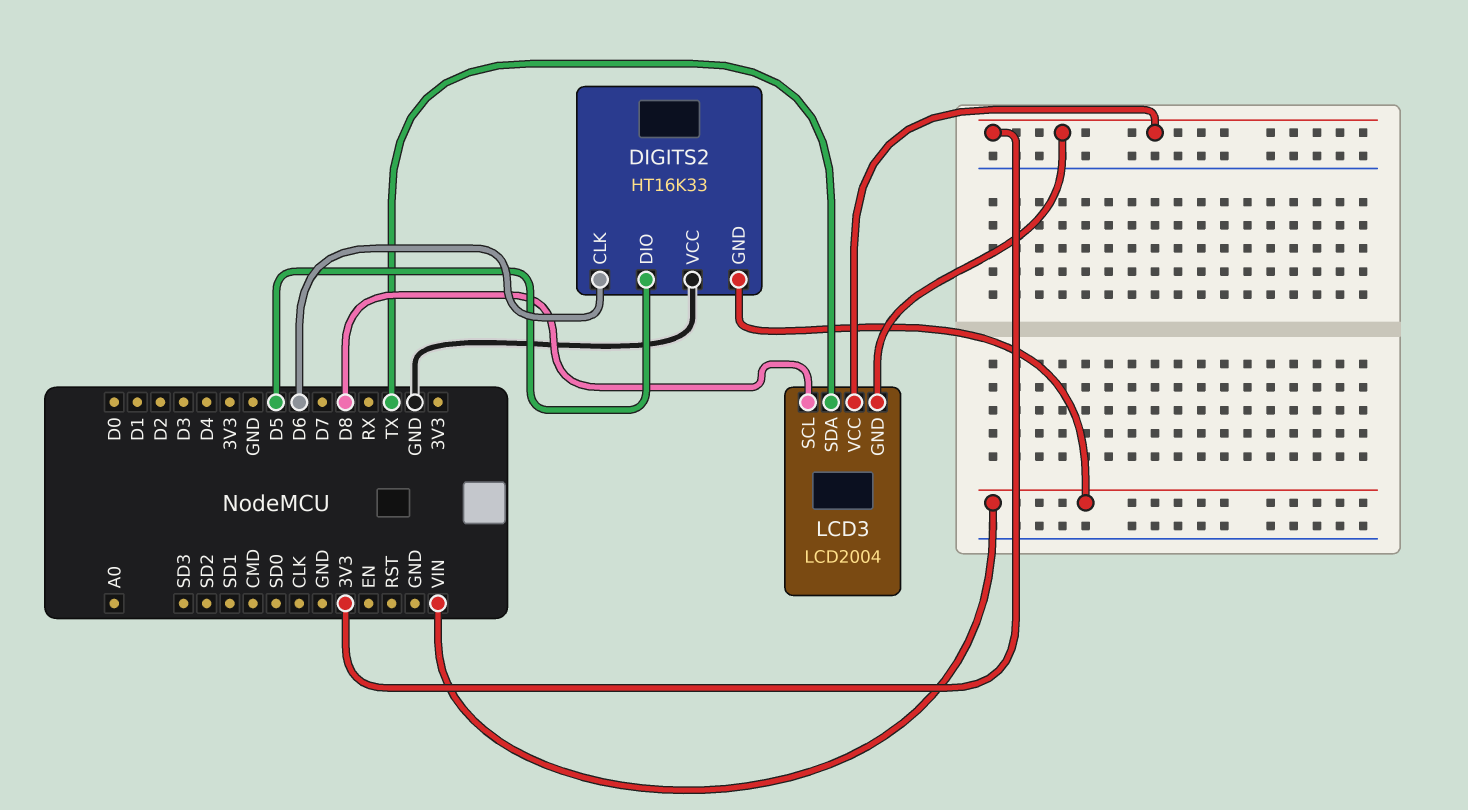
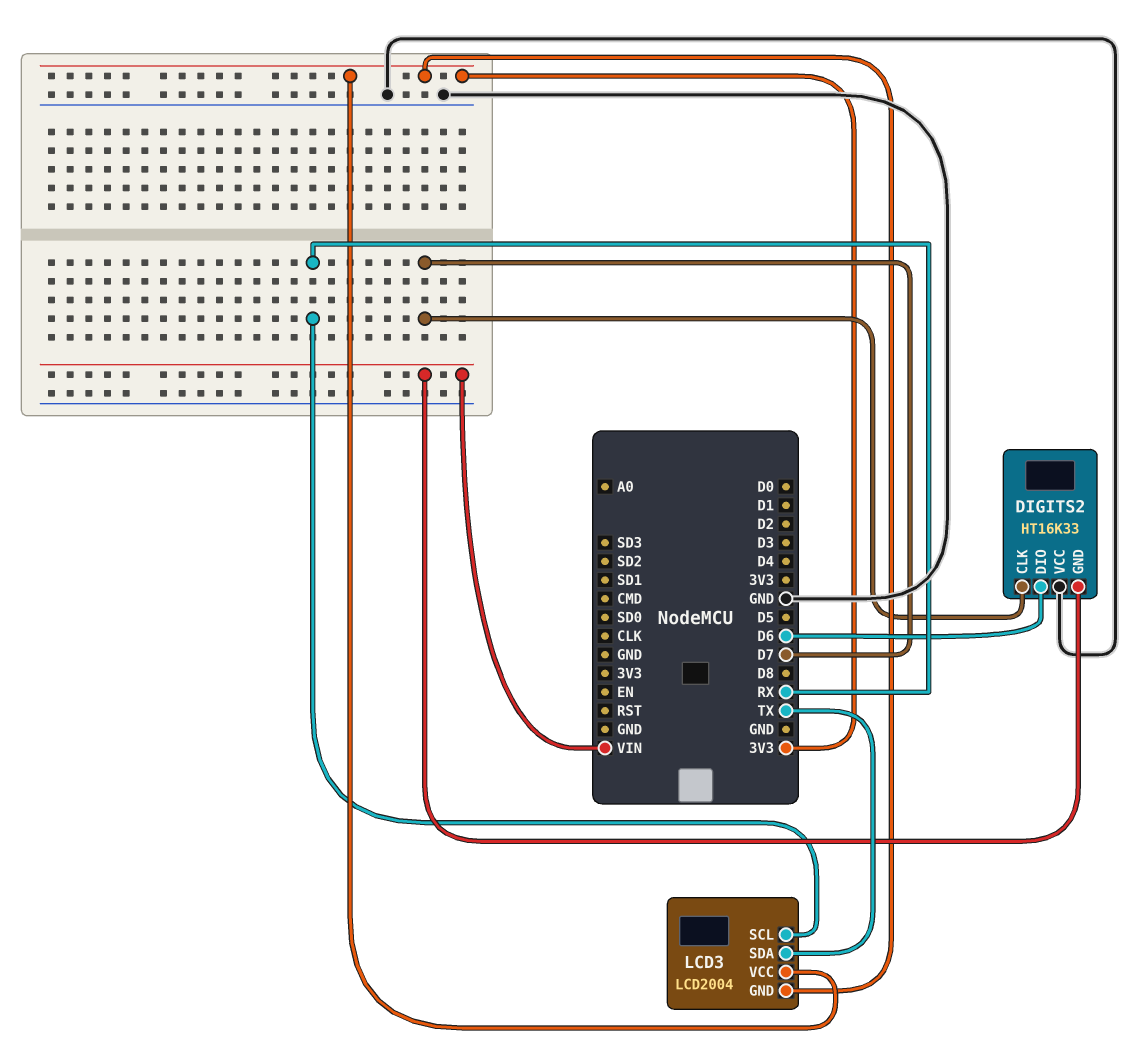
DIGITS2 pin CLK: D6 -> D7
DIGITS2 pin DIO: D5 -> D6
LCD3 pin SCL: D8 -> RX

